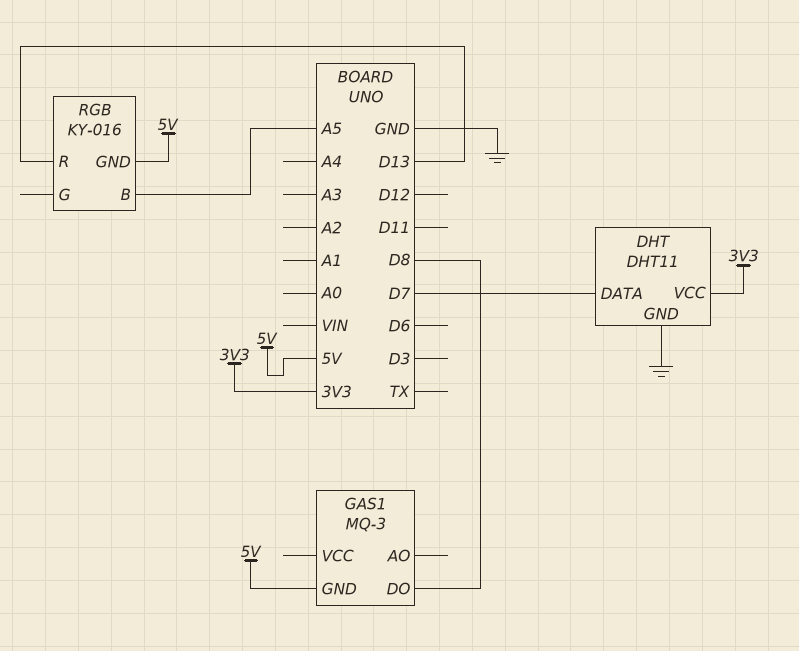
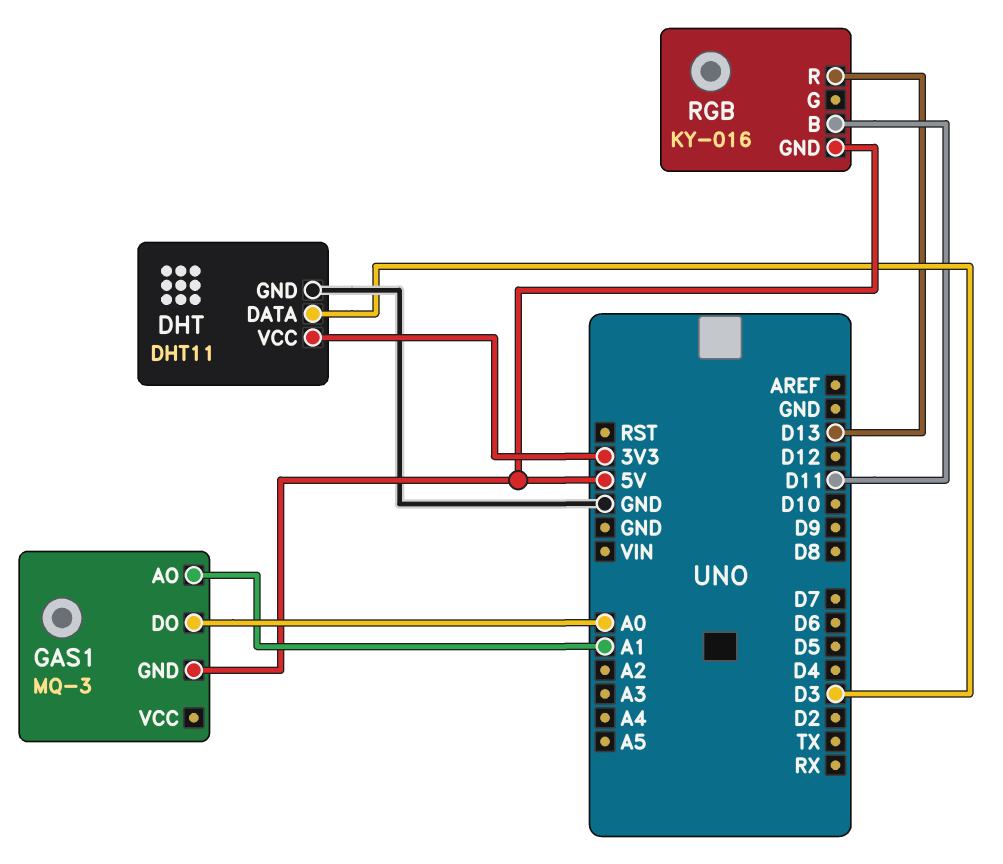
DHT pin DATA: D7 -> D3
GAS1 pin AO: none -> A1
GAS1 pin DO: D8 -> A0
RGB pin B: A5 -> D11

